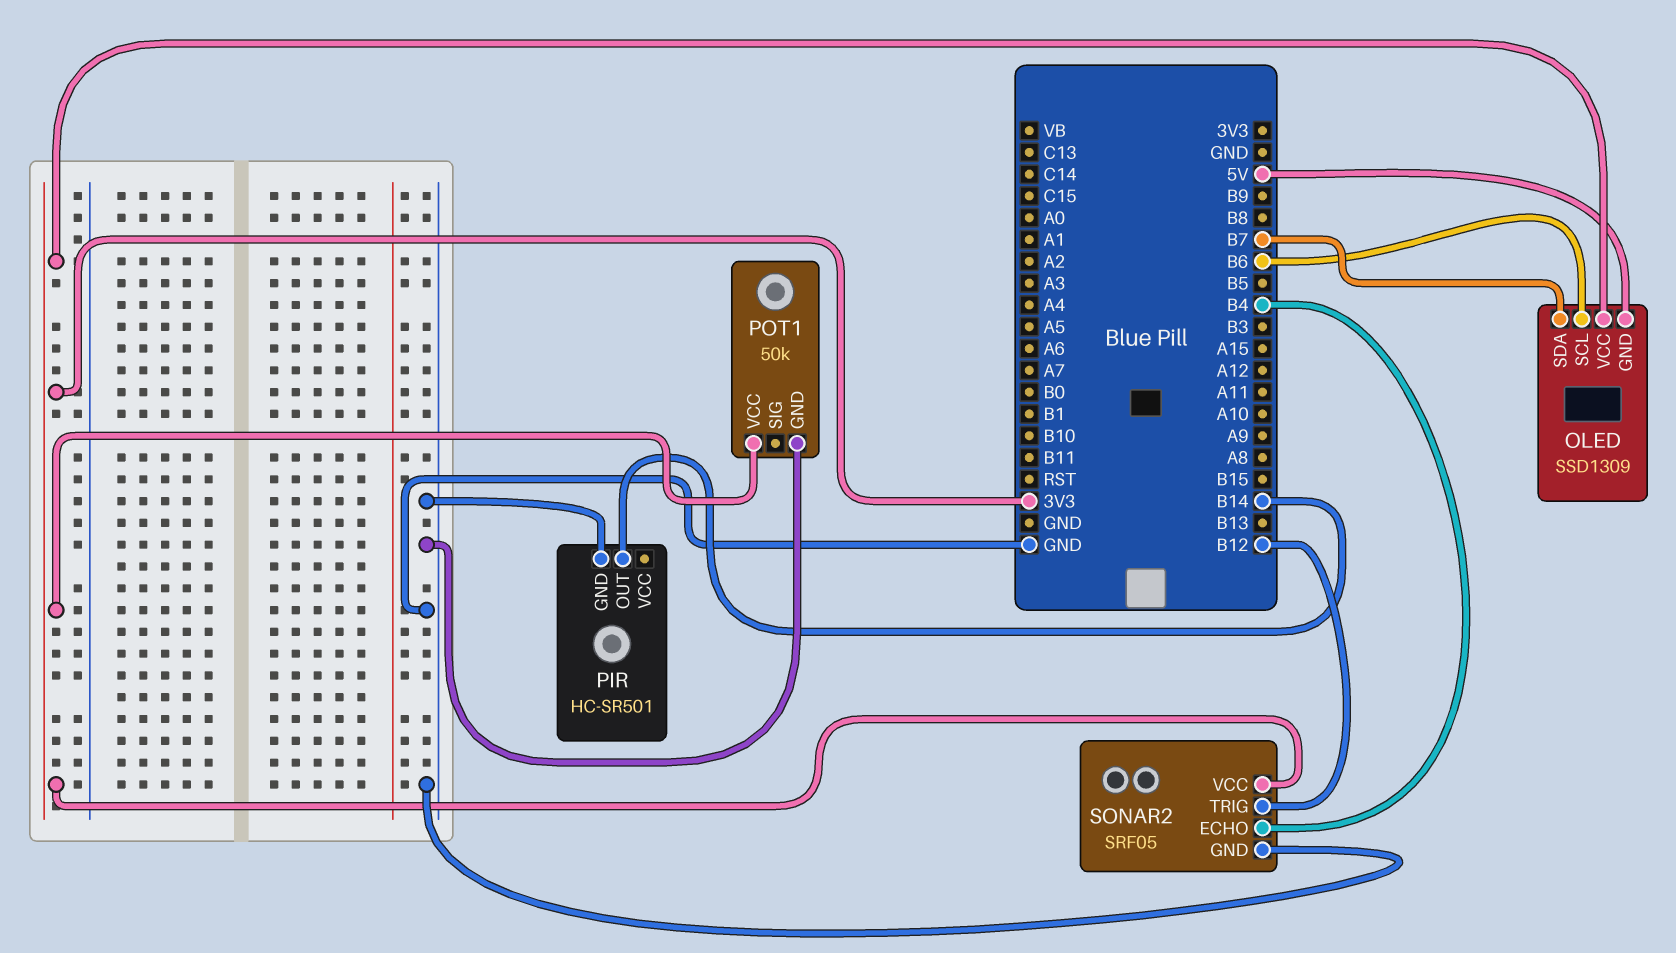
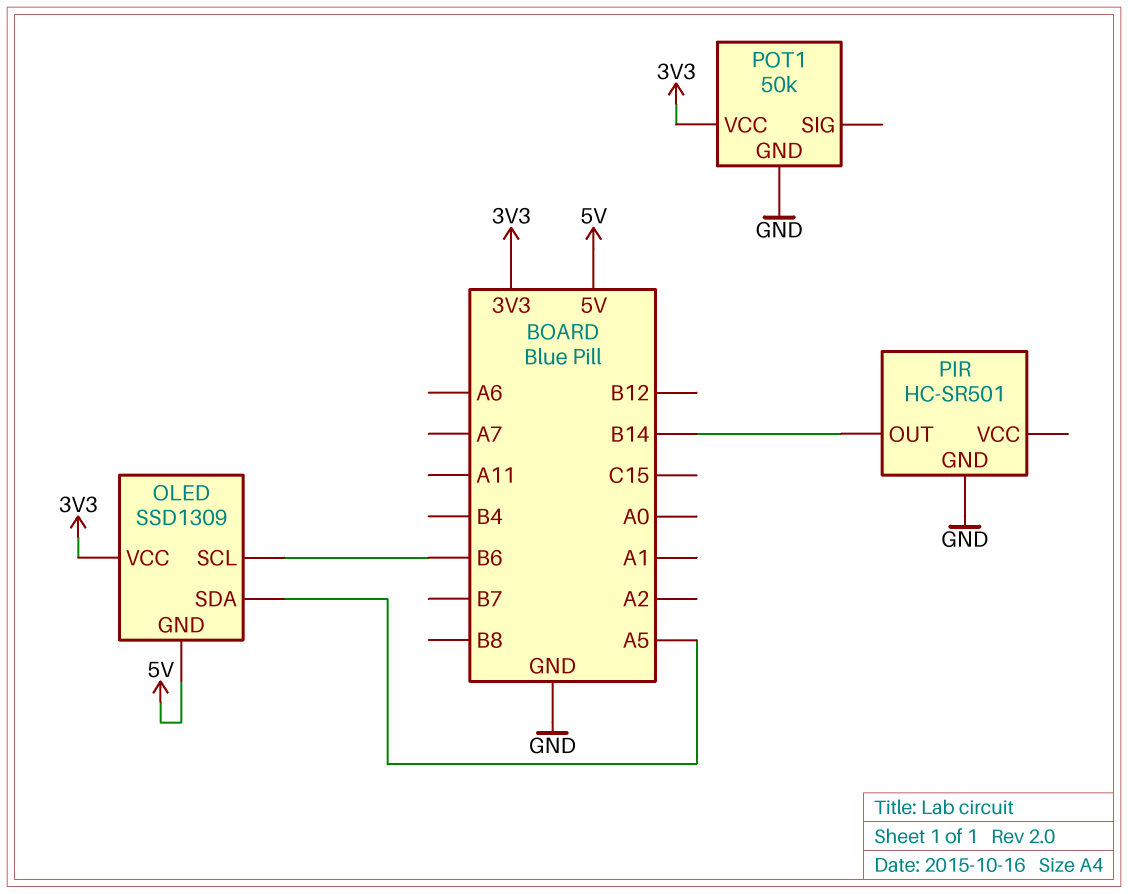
OLED pin SDA: B7 -> A5
SONAR2: SRF05 -> none
SONAR2 pin ECHO: B4 -> none
SONAR2 pin GND: GND -> none
SONAR2 pin TRIG: B12 -> none
SONAR2 pin VCC: 3V3 -> none

